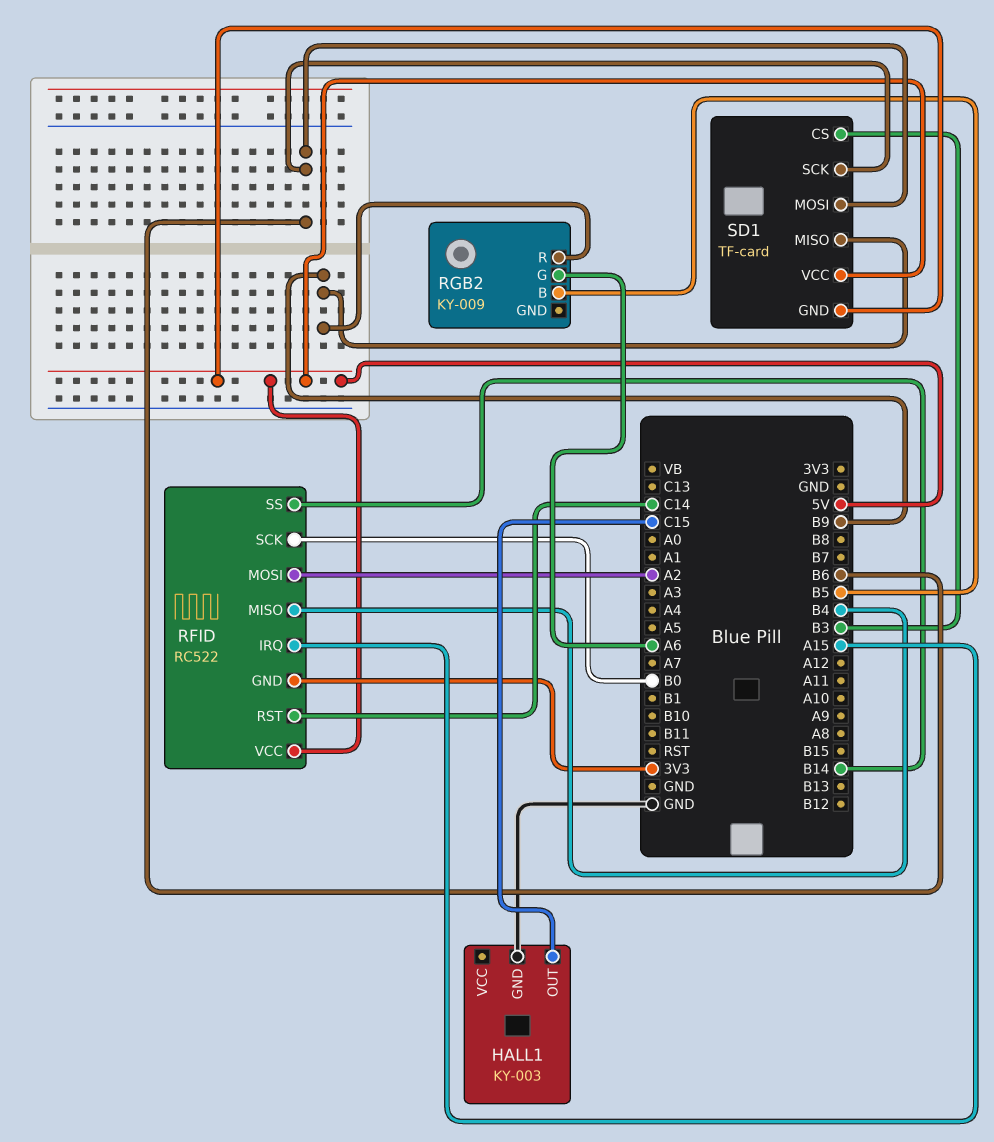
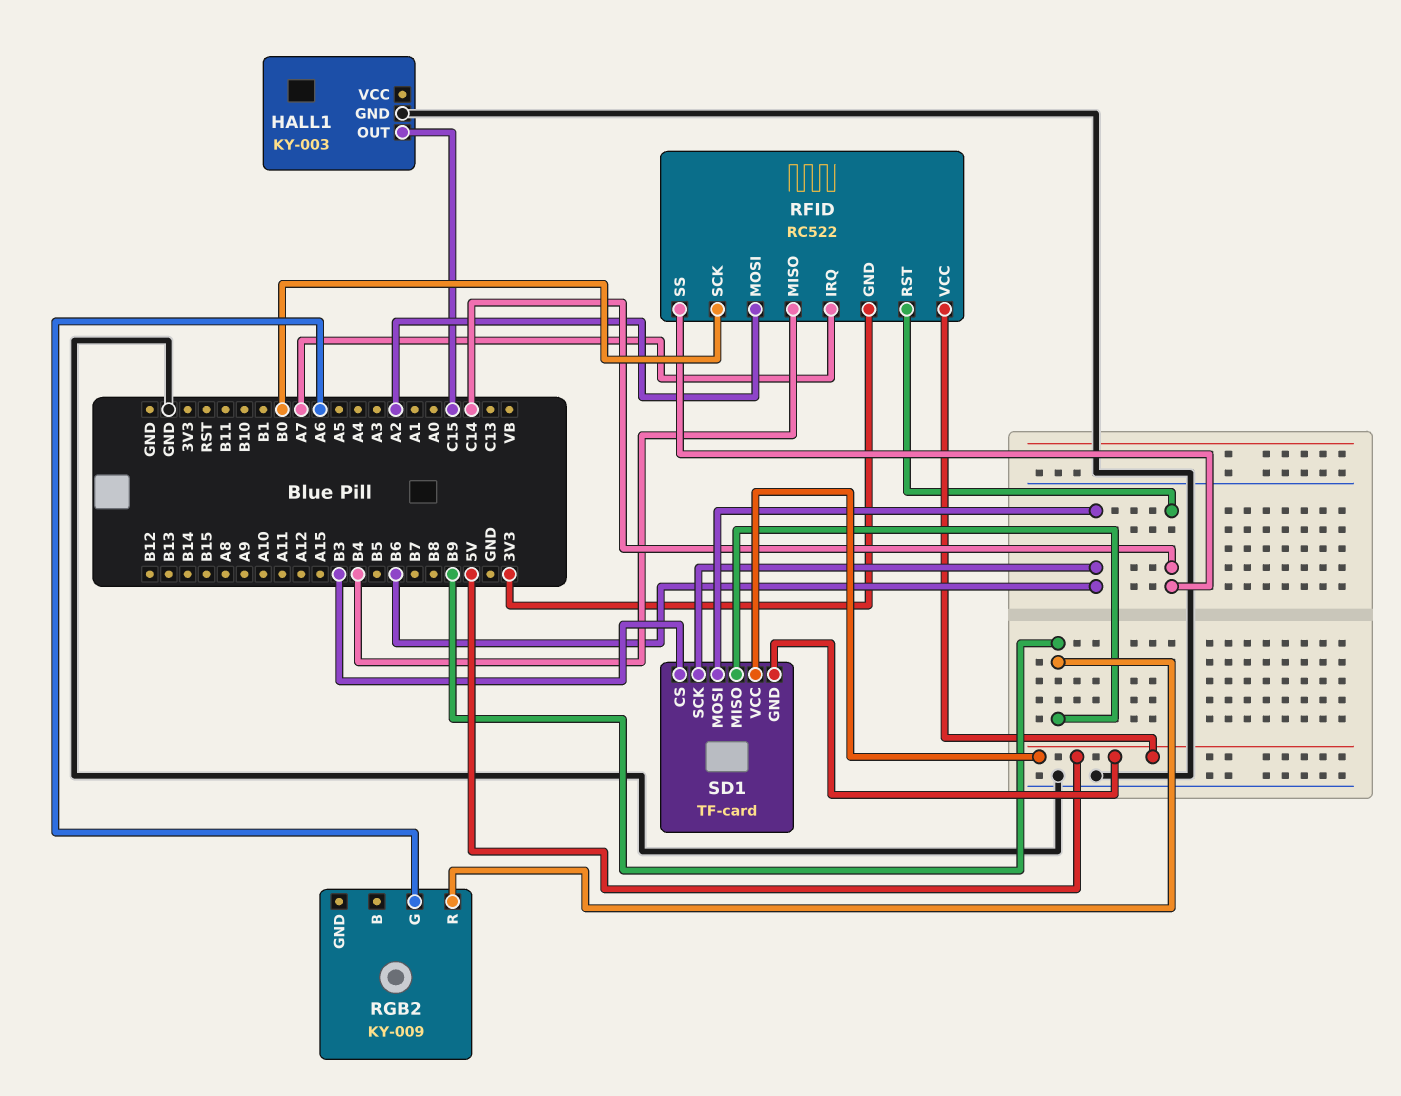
RFID pin IRQ: A15 -> A7
RFID pin SS: B14 -> C14
RGB2 pin B: B5 -> none

